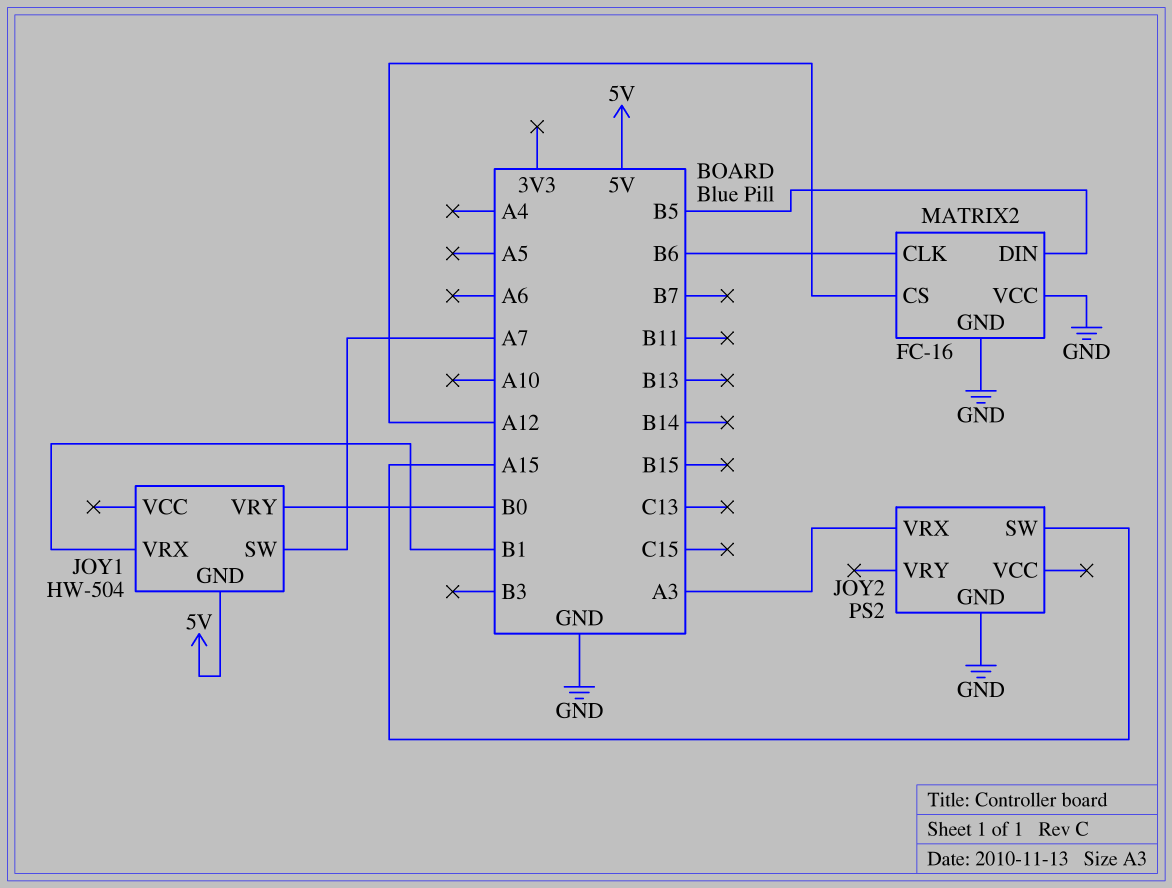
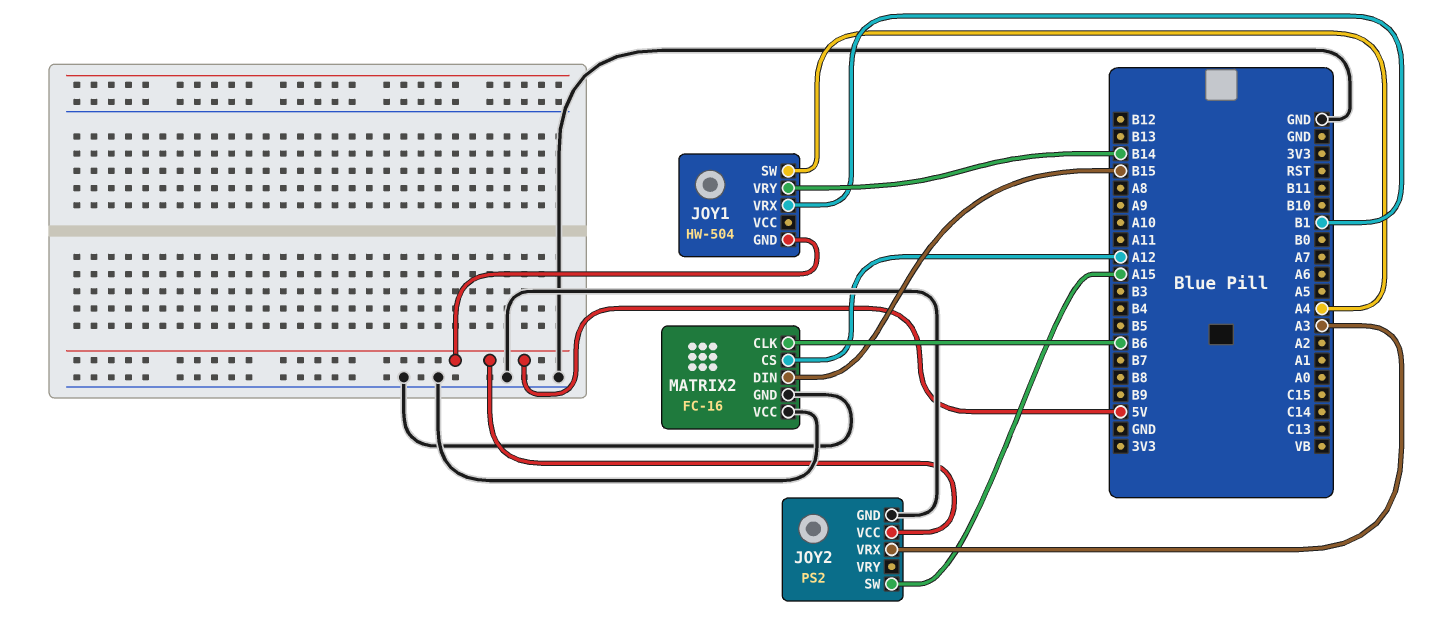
JOY1 pin SW: A7 -> A4
JOY1 pin VRY: B0 -> B14
JOY2 pin VCC: none -> 5V
MATRIX2 pin DIN: B5 -> B15

